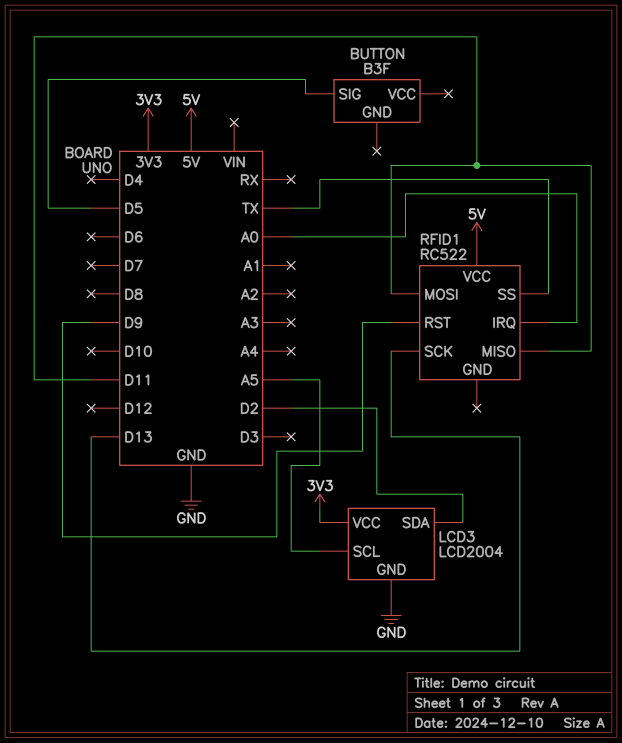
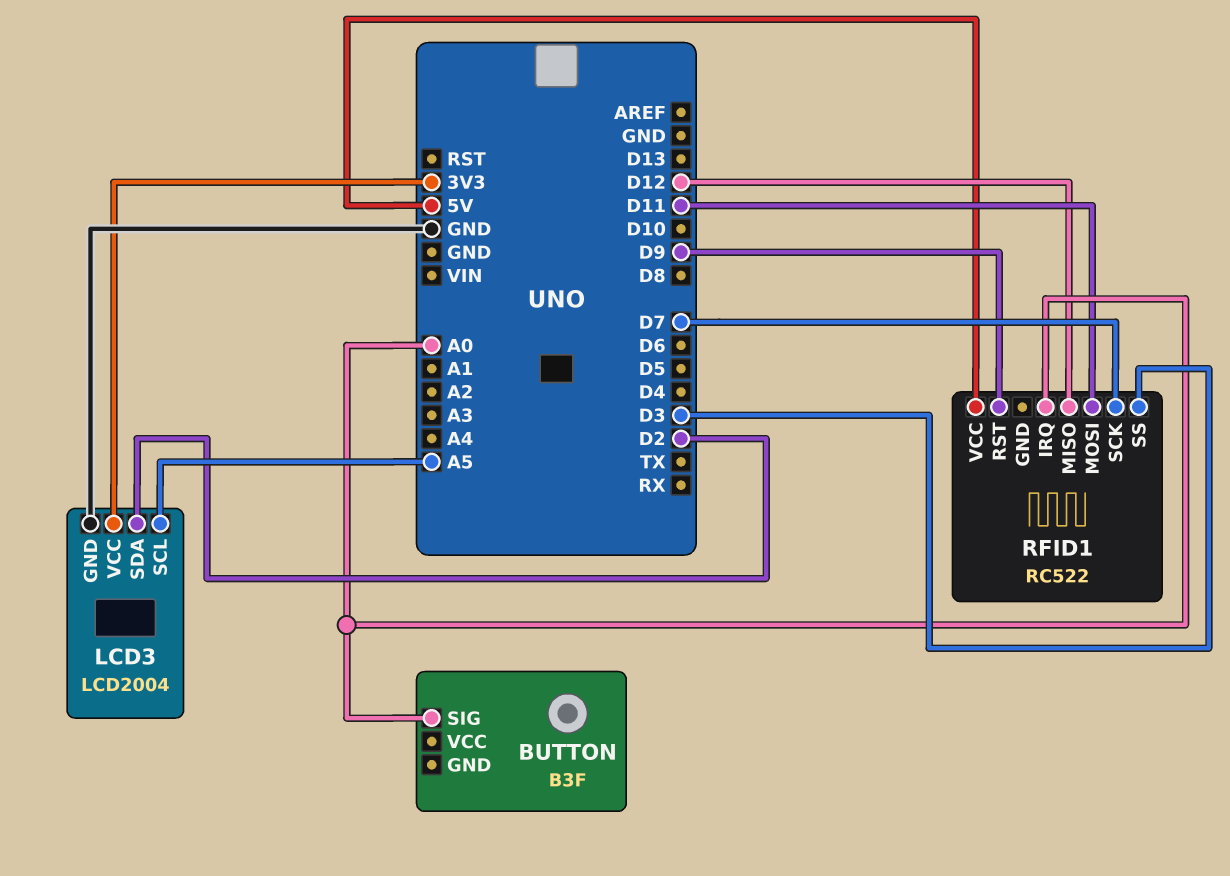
BUTTON pin SIG: D5 -> A0
RFID1 pin MISO: D11 -> D12
RFID1 pin SCK: D13 -> D7
RFID1 pin SS: TX -> D3

